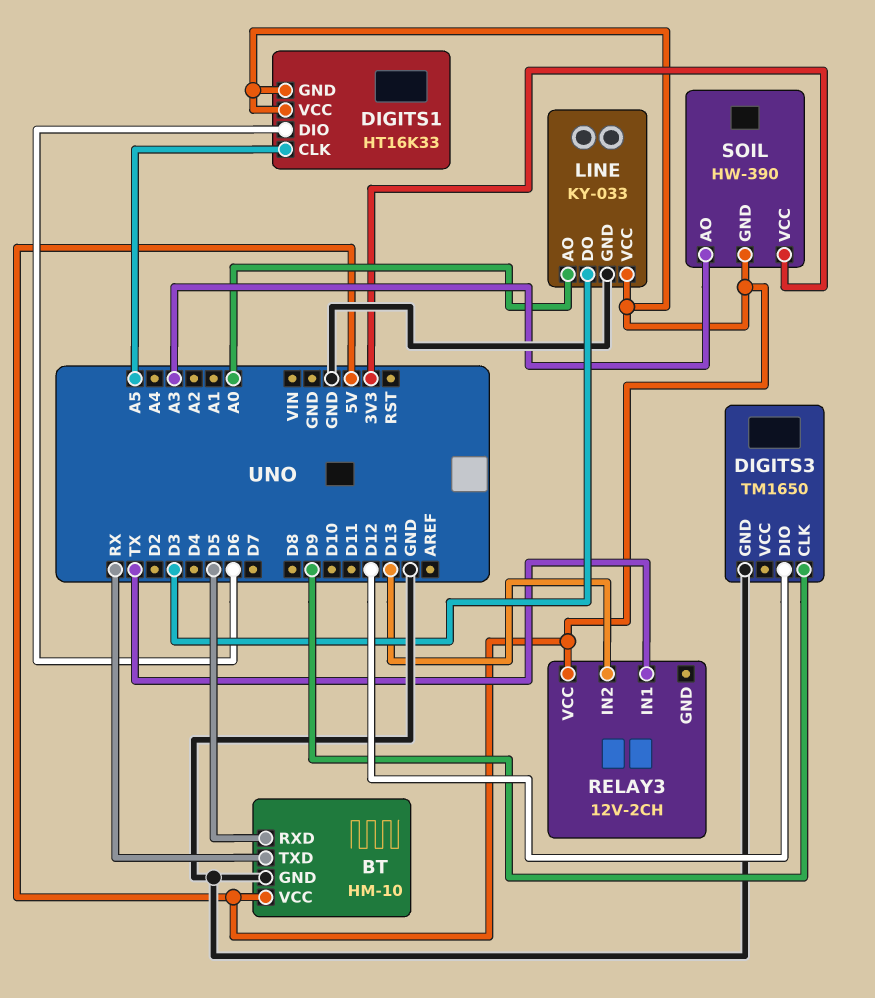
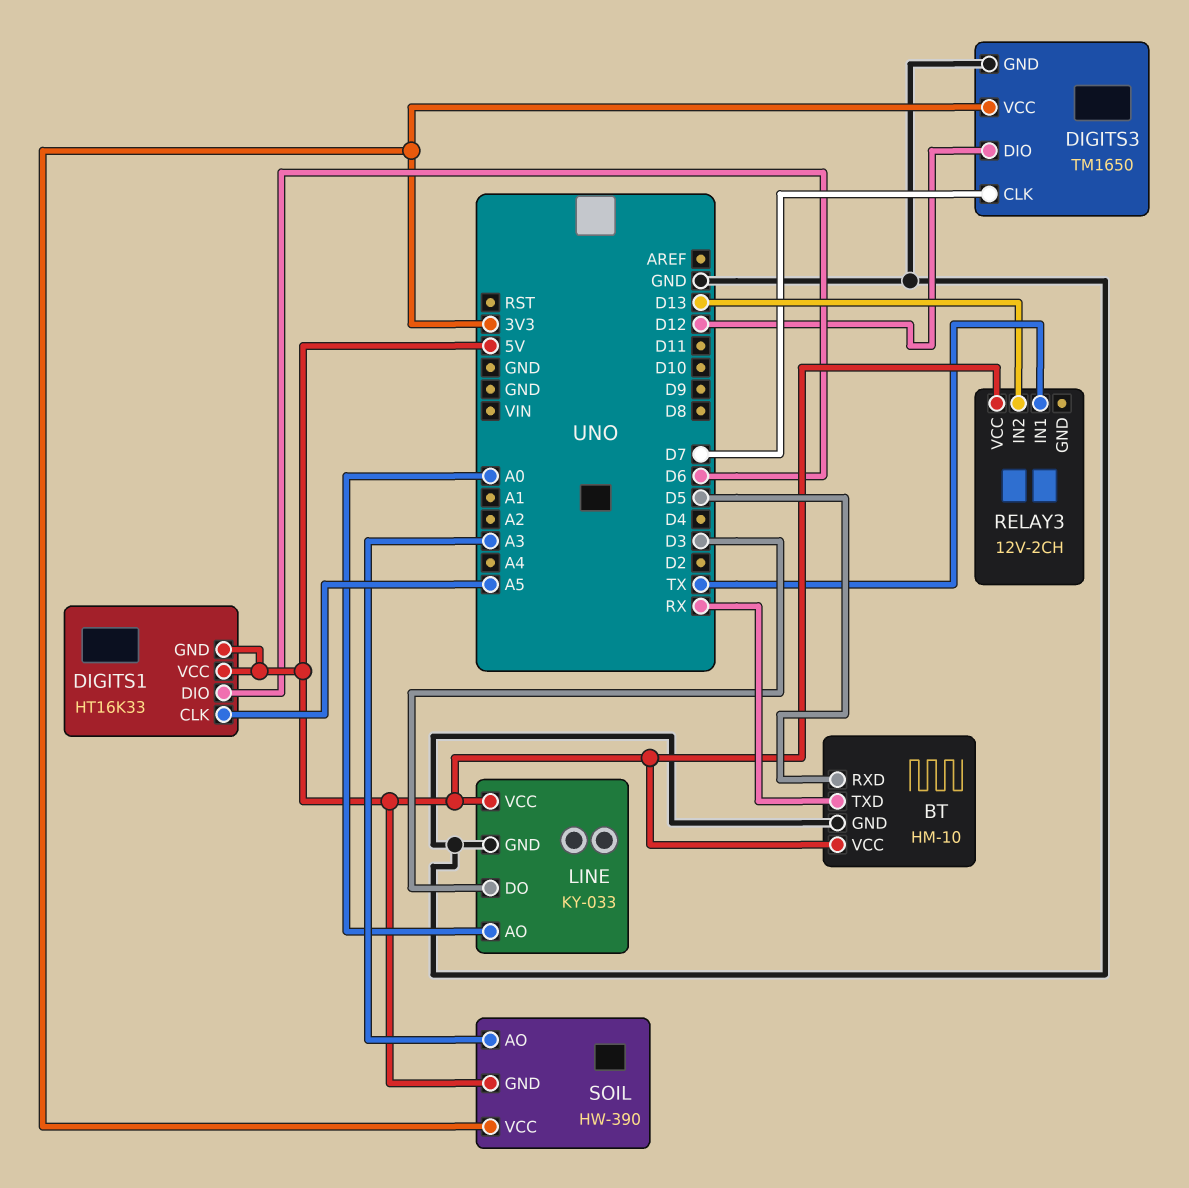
DIGITS3 pin CLK: D9 -> D7
DIGITS3 pin VCC: none -> 3V3

